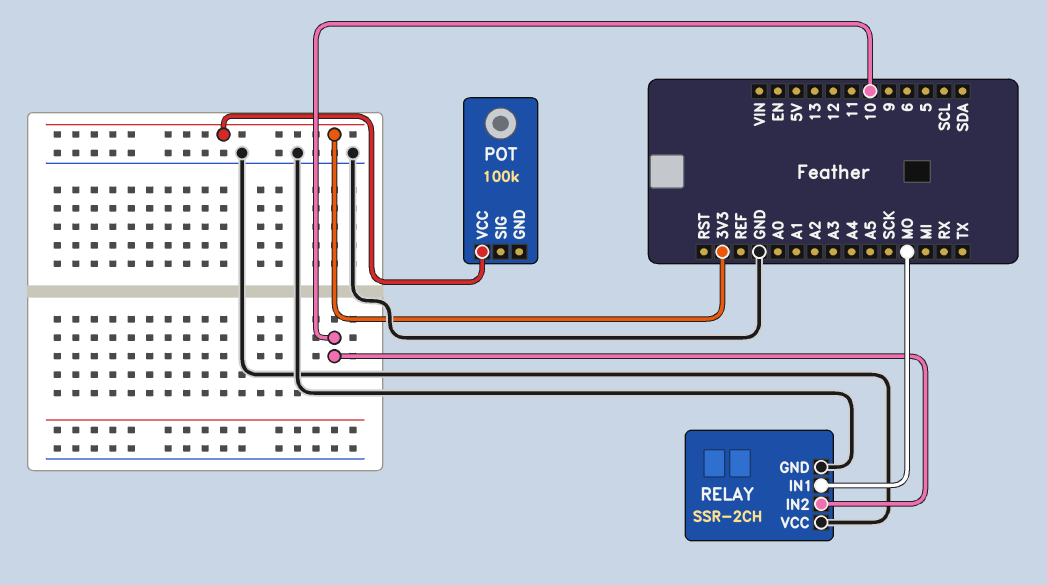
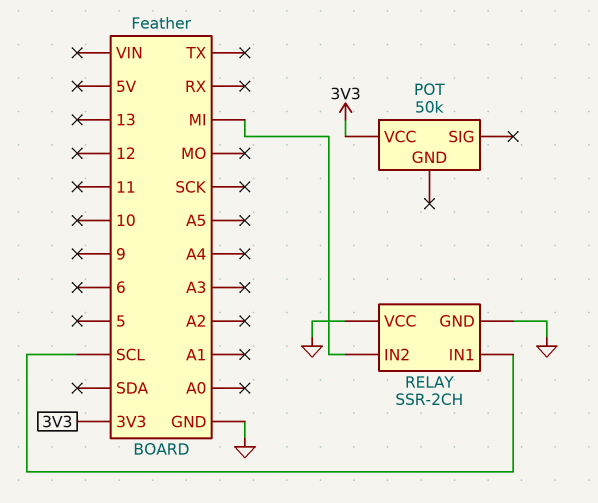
POT: 100k -> 50k
RELAY pin IN1: MO -> SCL
RELAY pin IN2: 10 -> MI

